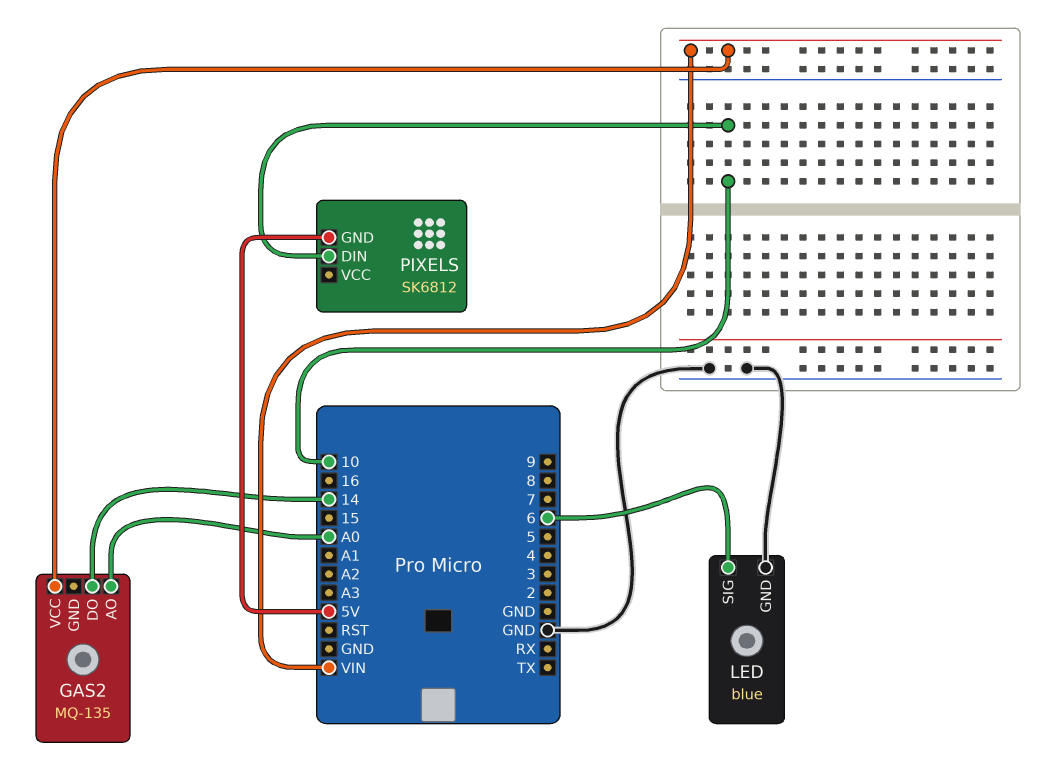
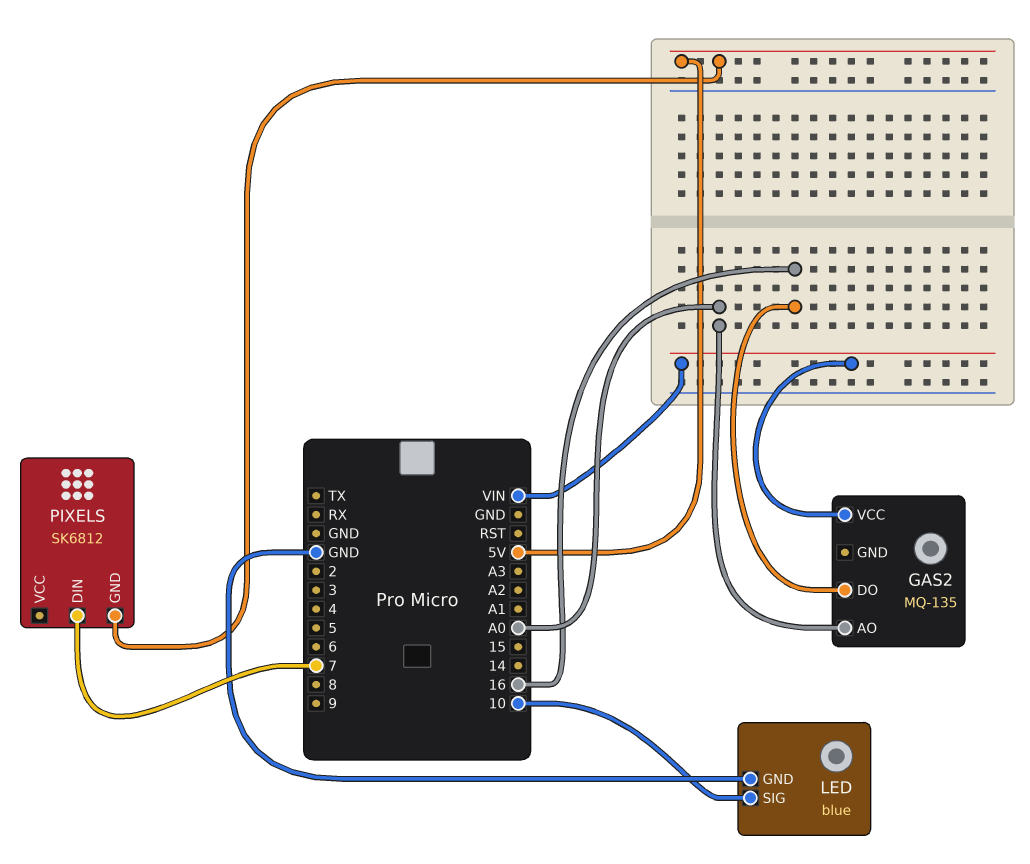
GAS2 pin DO: 14 -> 16
LED pin SIG: 6 -> 10
PIXELS pin DIN: 10 -> 7

